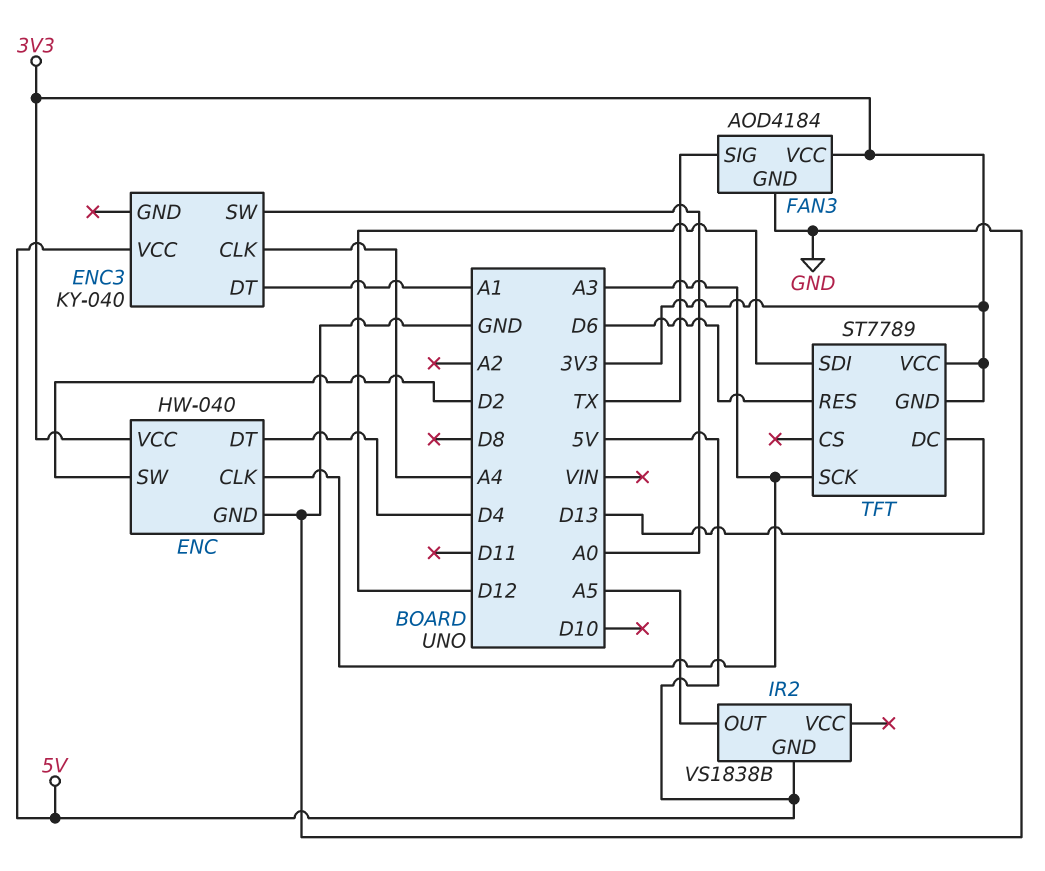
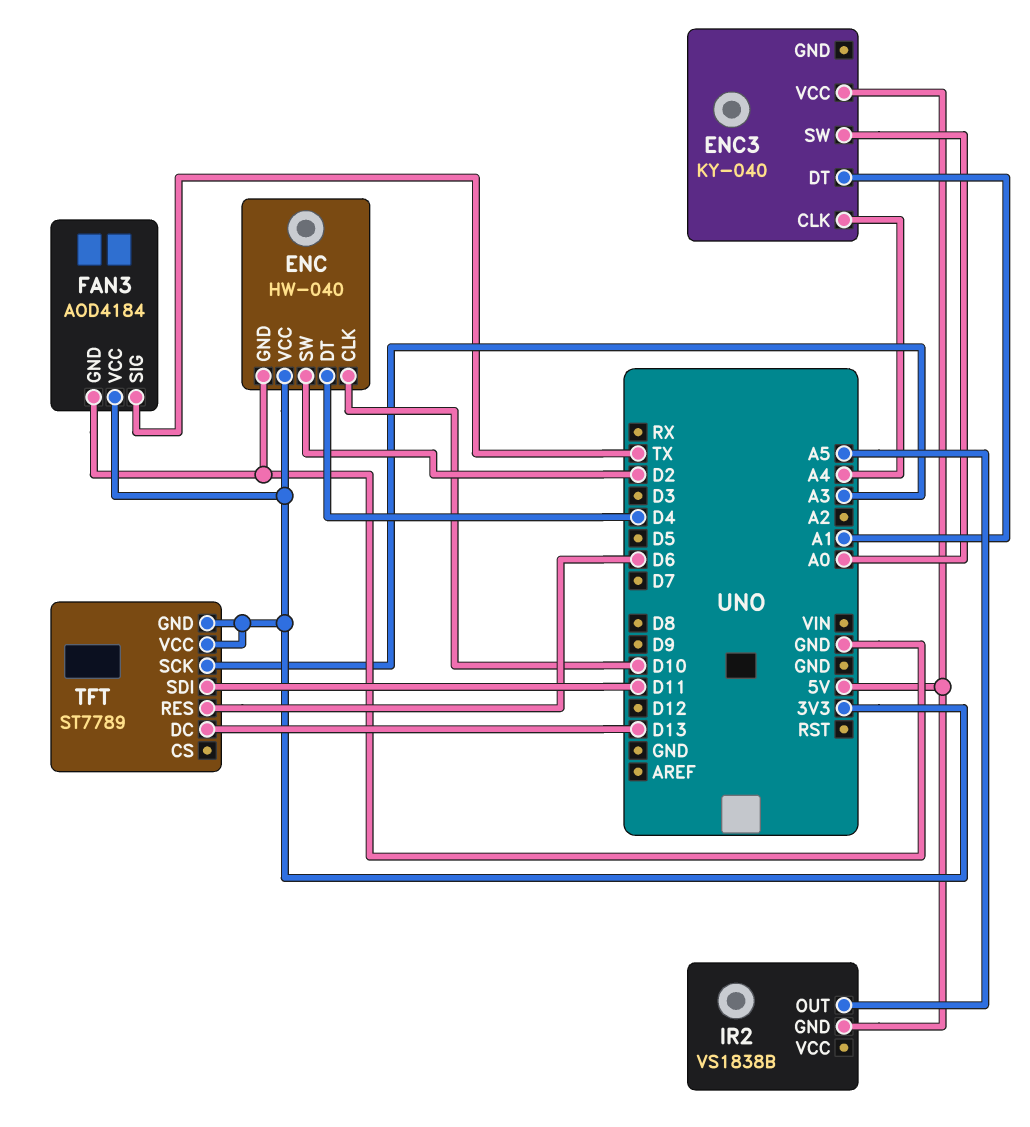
ENC pin CLK: A3 -> D10
TFT pin SDI: D12 -> D11

